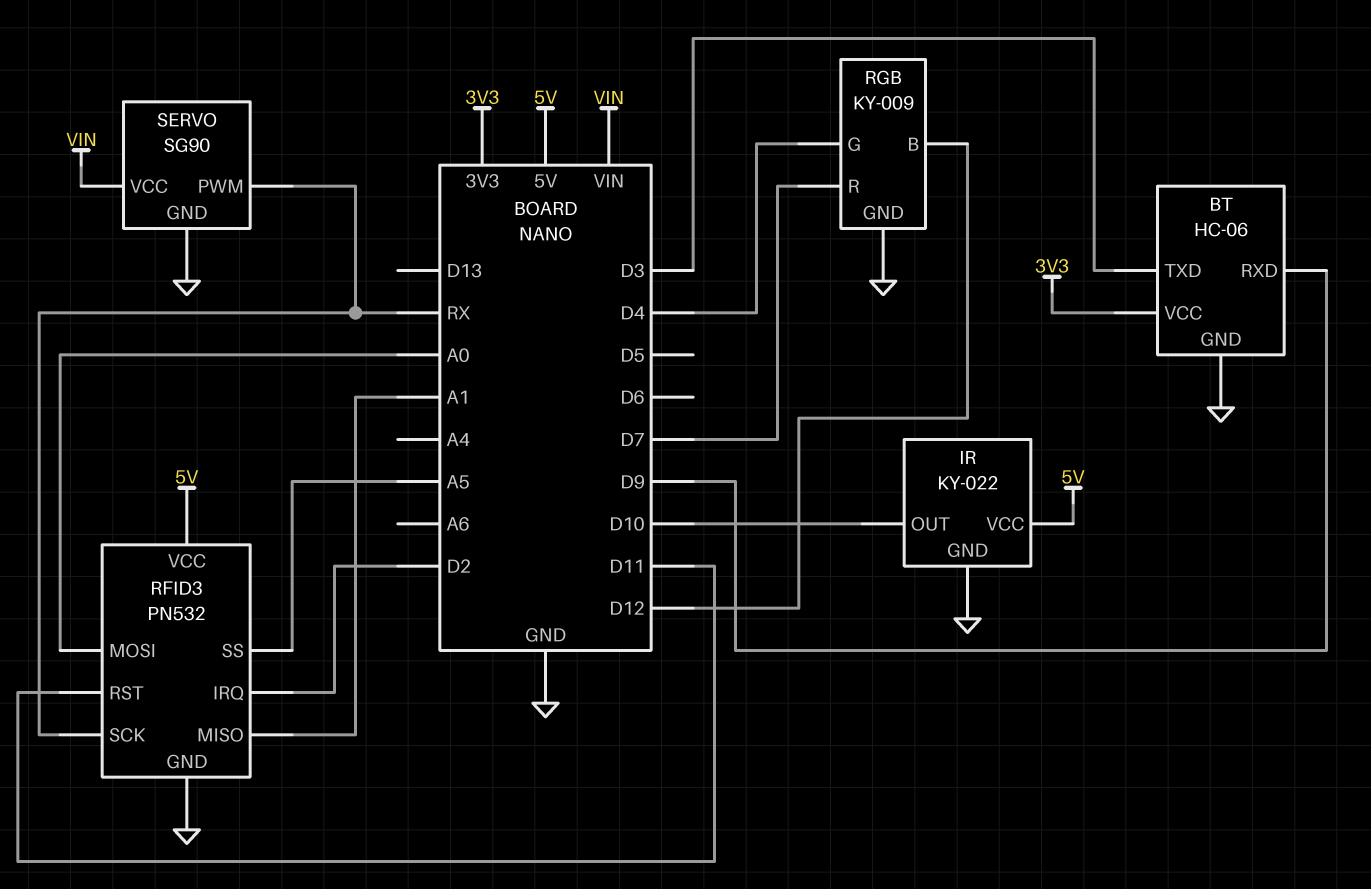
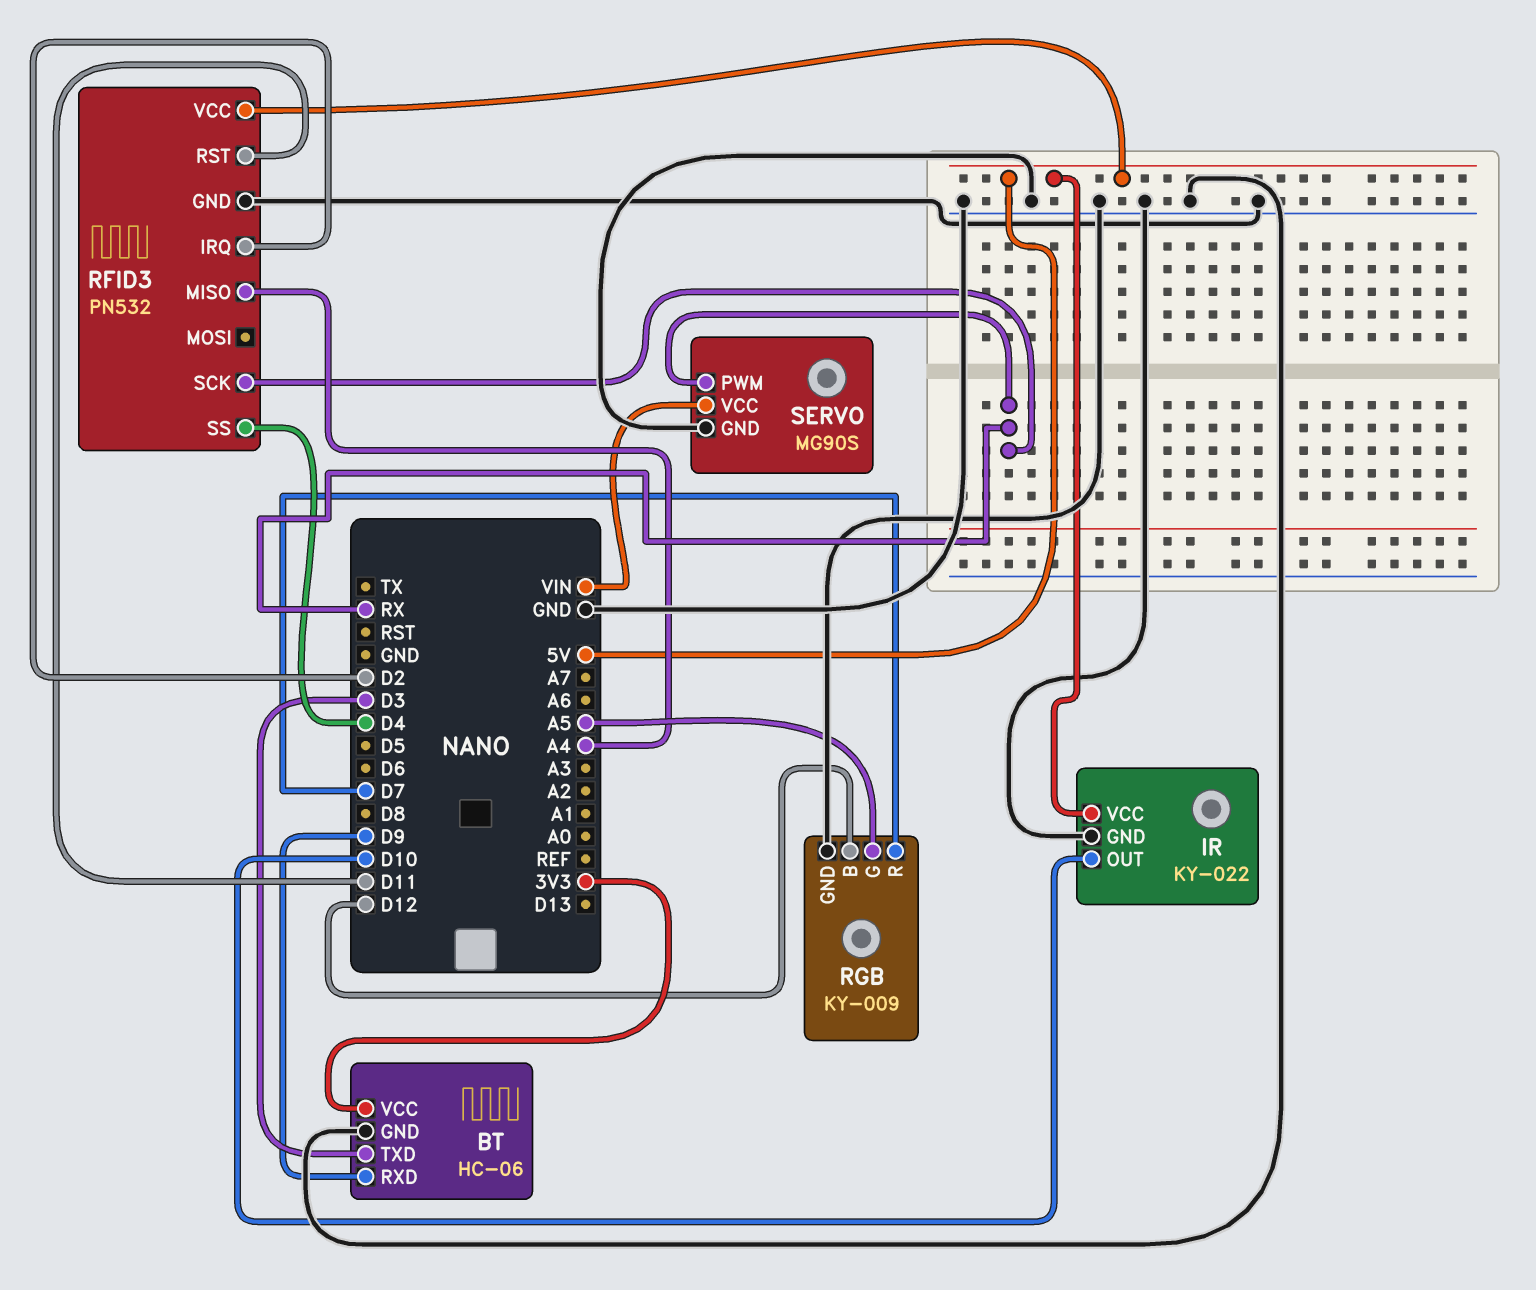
RFID3 pin MISO: A1 -> A4
RFID3 pin MOSI: A0 -> none
RFID3 pin SS: A5 -> D4
RGB pin G: D4 -> A5
SERVO: SG90 -> MG90S

